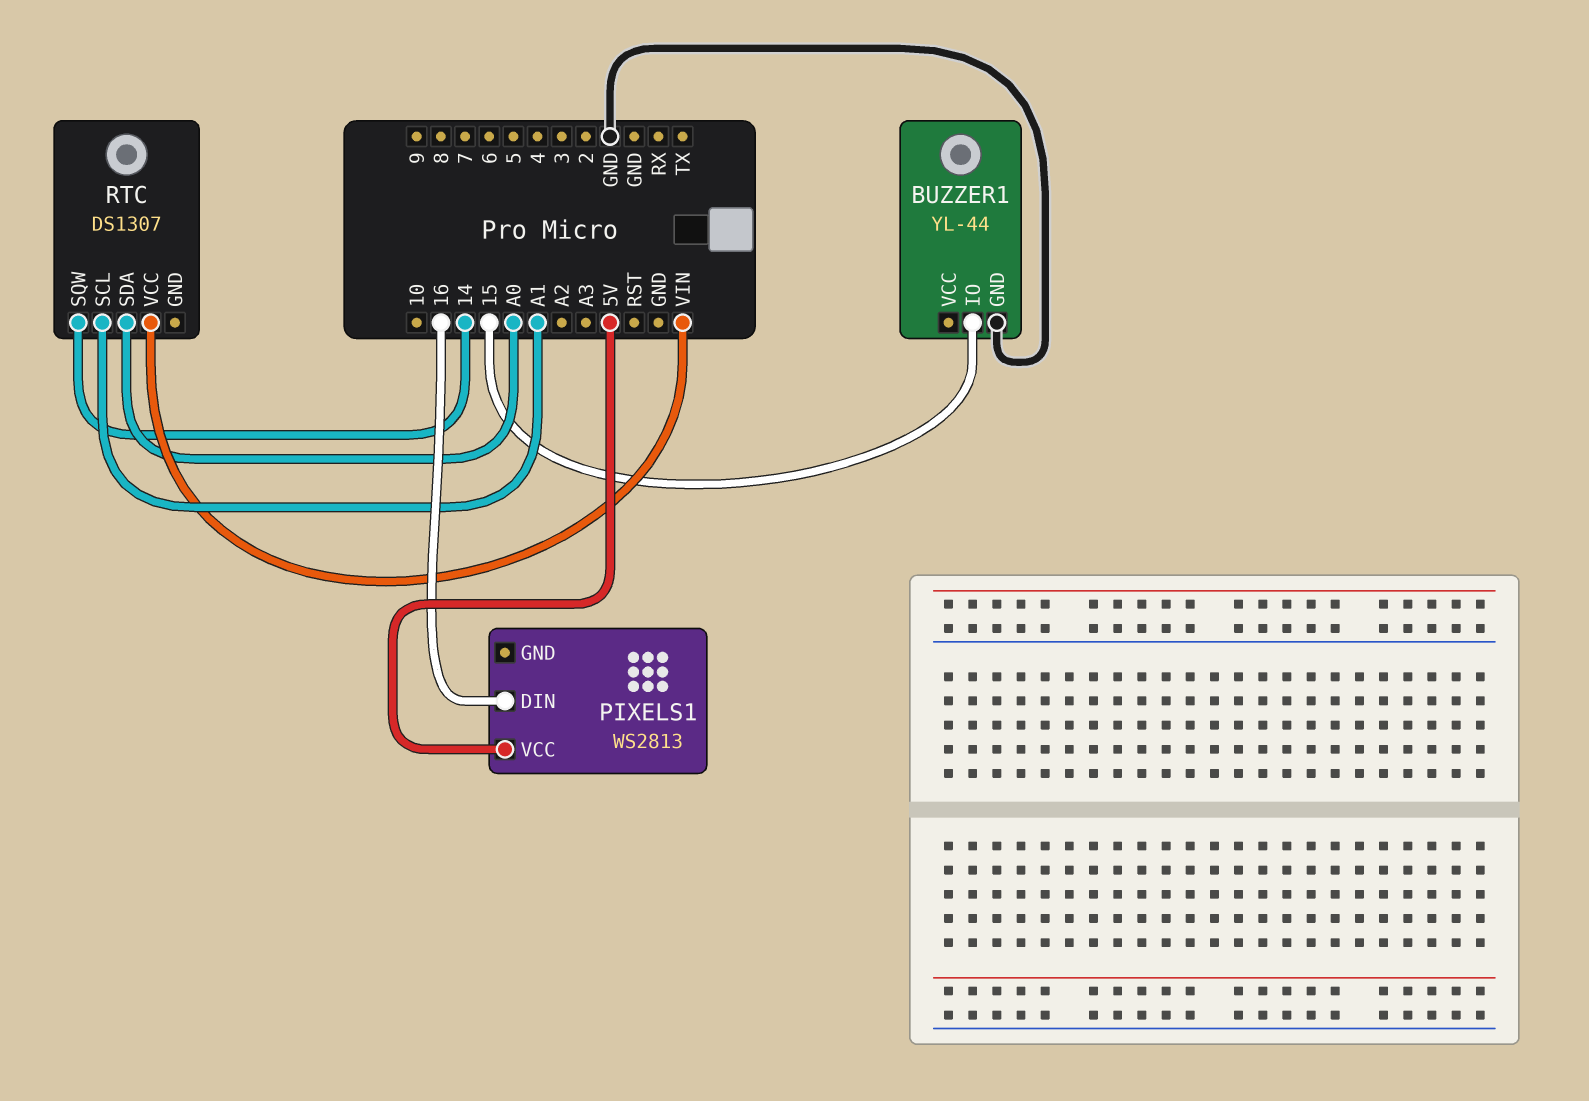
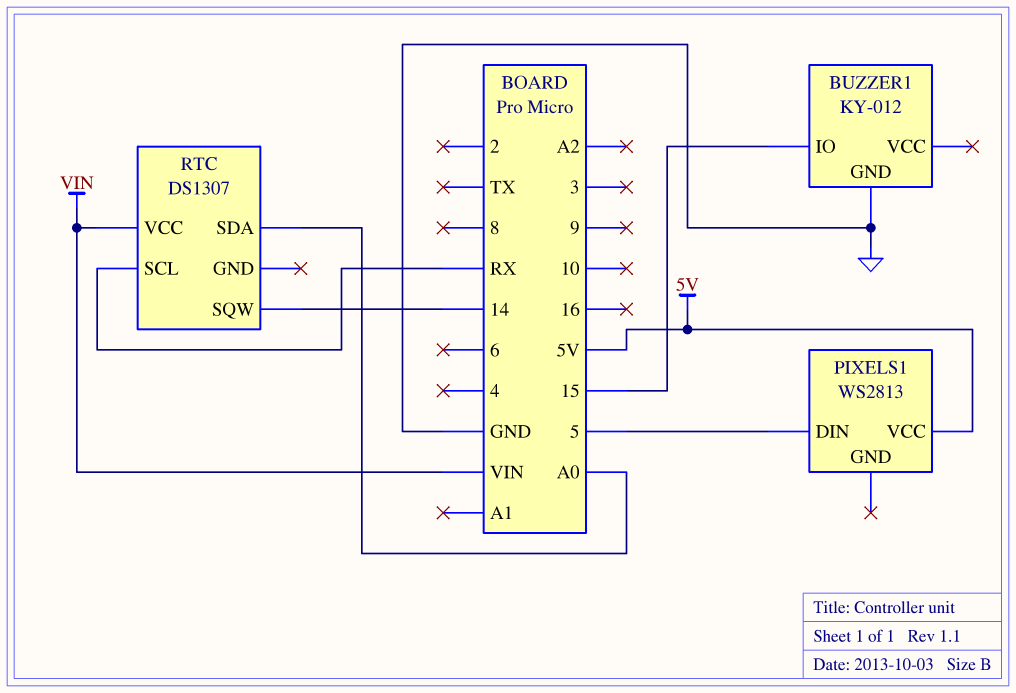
BUZZER1: YL-44 -> KY-012
PIXELS1 pin DIN: 16 -> 5
RTC pin SCL: A1 -> RX

